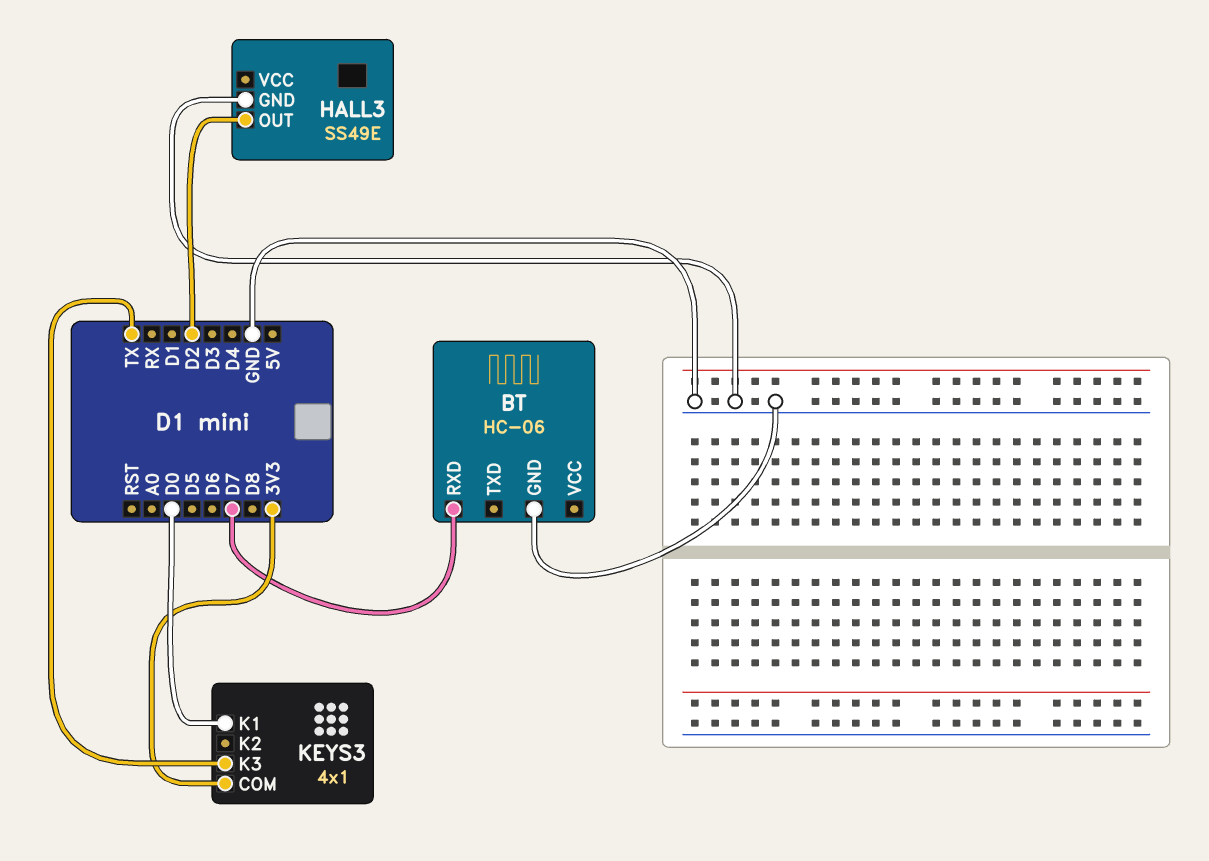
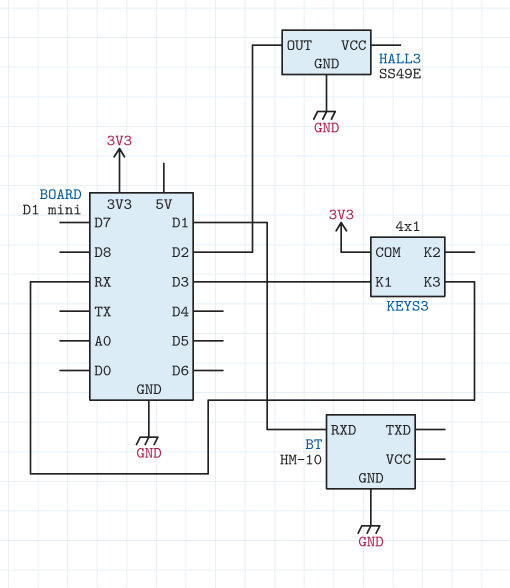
BT: HC-06 -> HM-10
BT pin RXD: D7 -> D1
KEYS3 pin K1: D0 -> D3
KEYS3 pin K3: TX -> RX

